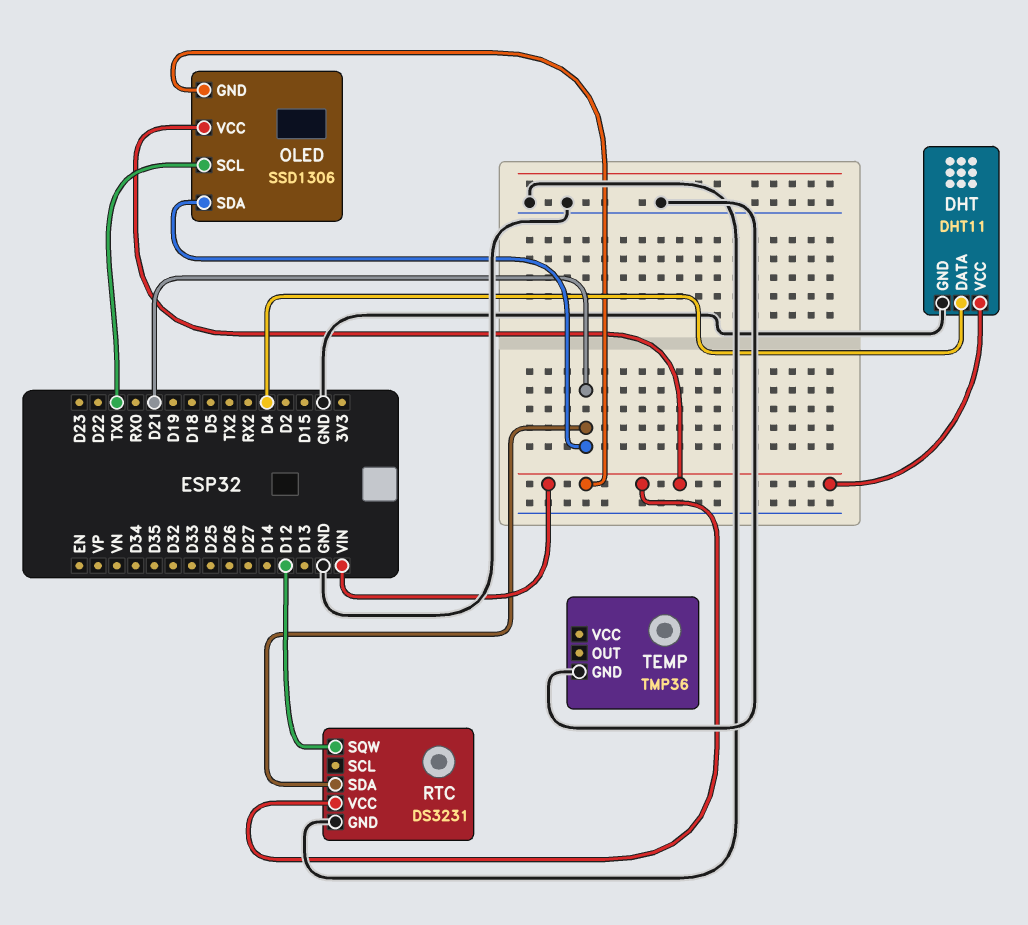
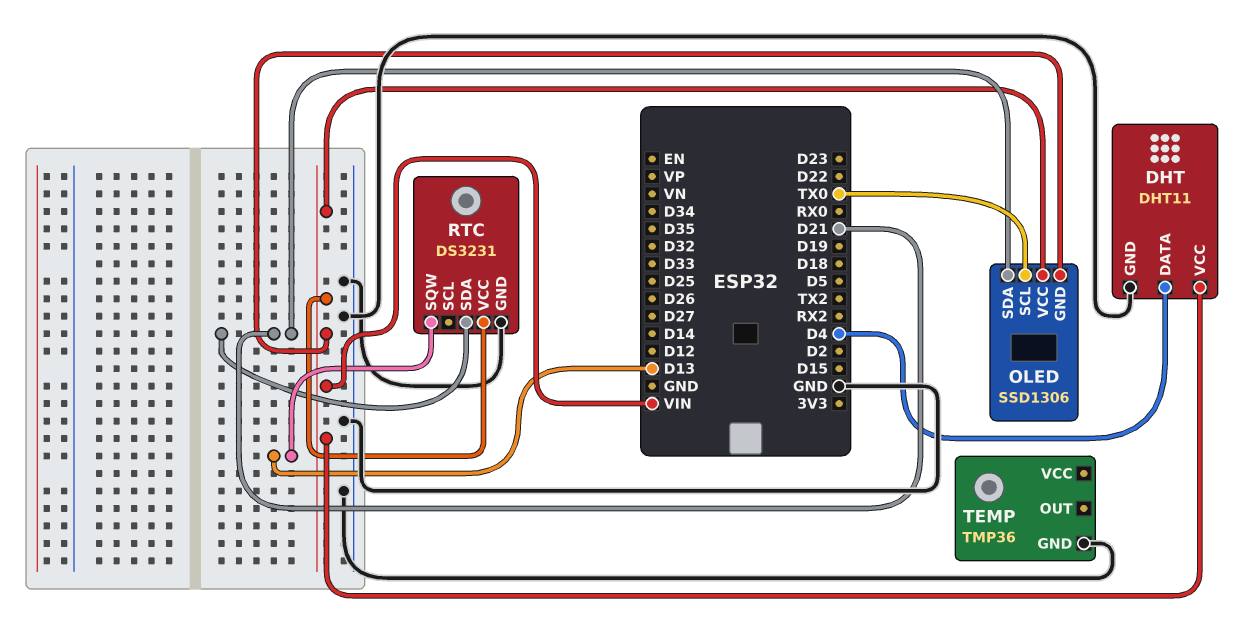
RTC pin SQW: D12 -> D13

